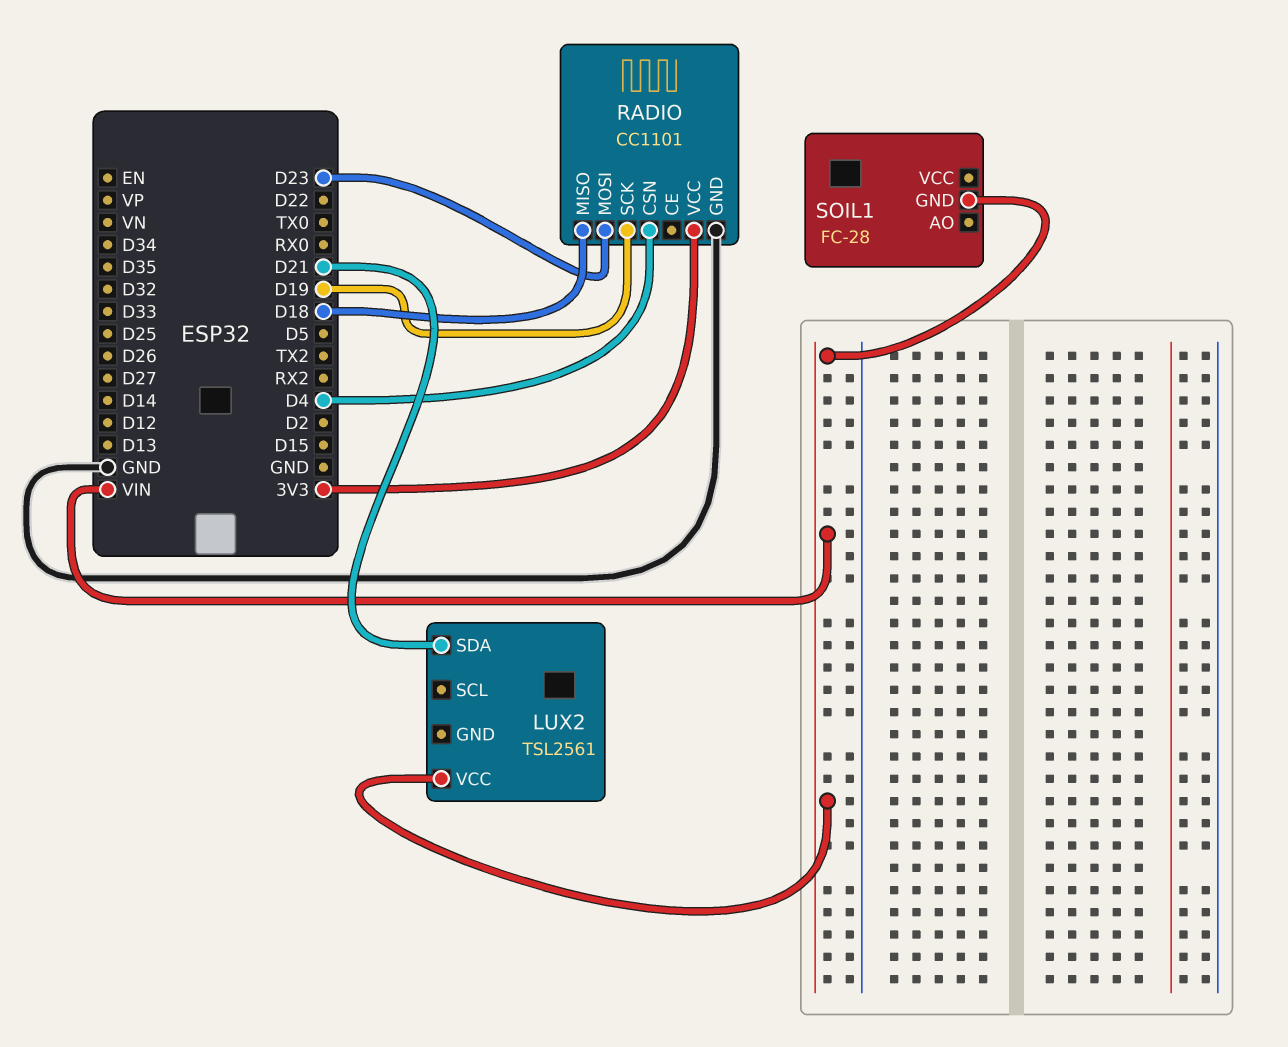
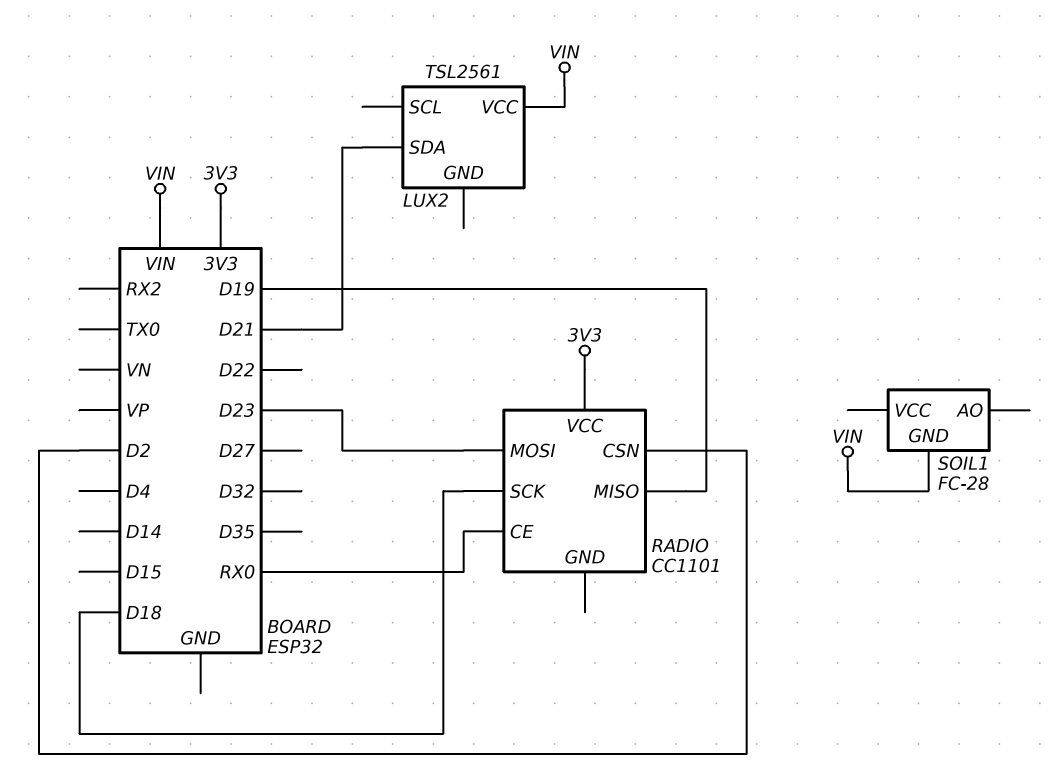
RADIO pin CE: none -> RX0
RADIO pin CSN: D4 -> D2
RADIO pin GND: GND -> none
RADIO pin MISO: D18 -> D19
RADIO pin SCK: D19 -> D18

